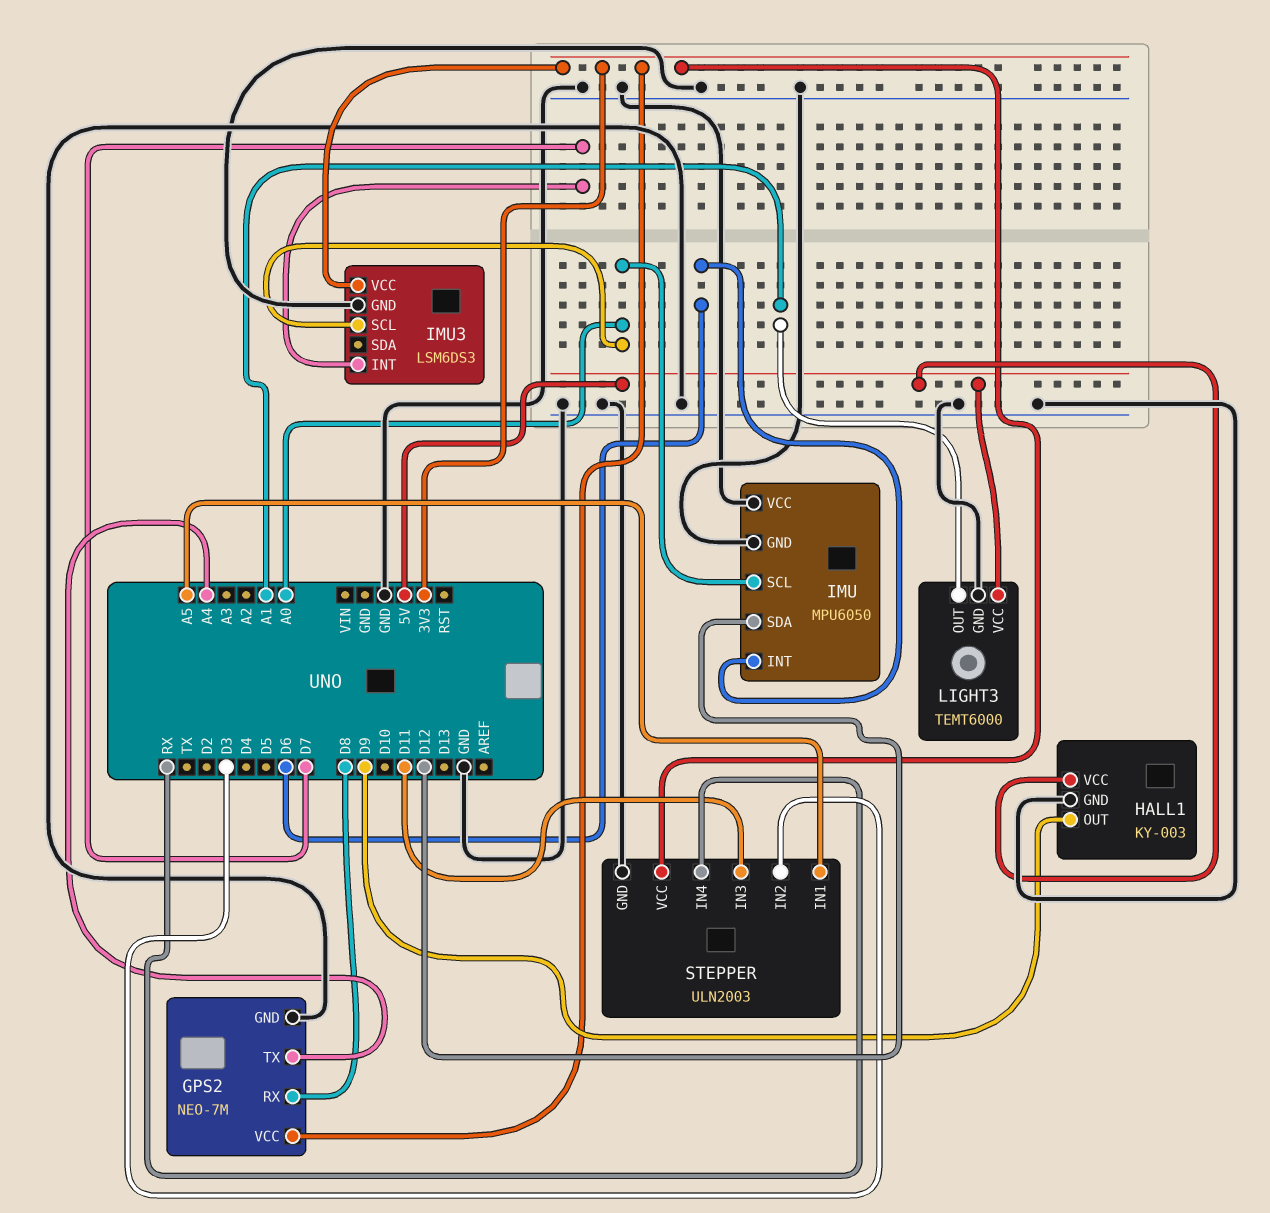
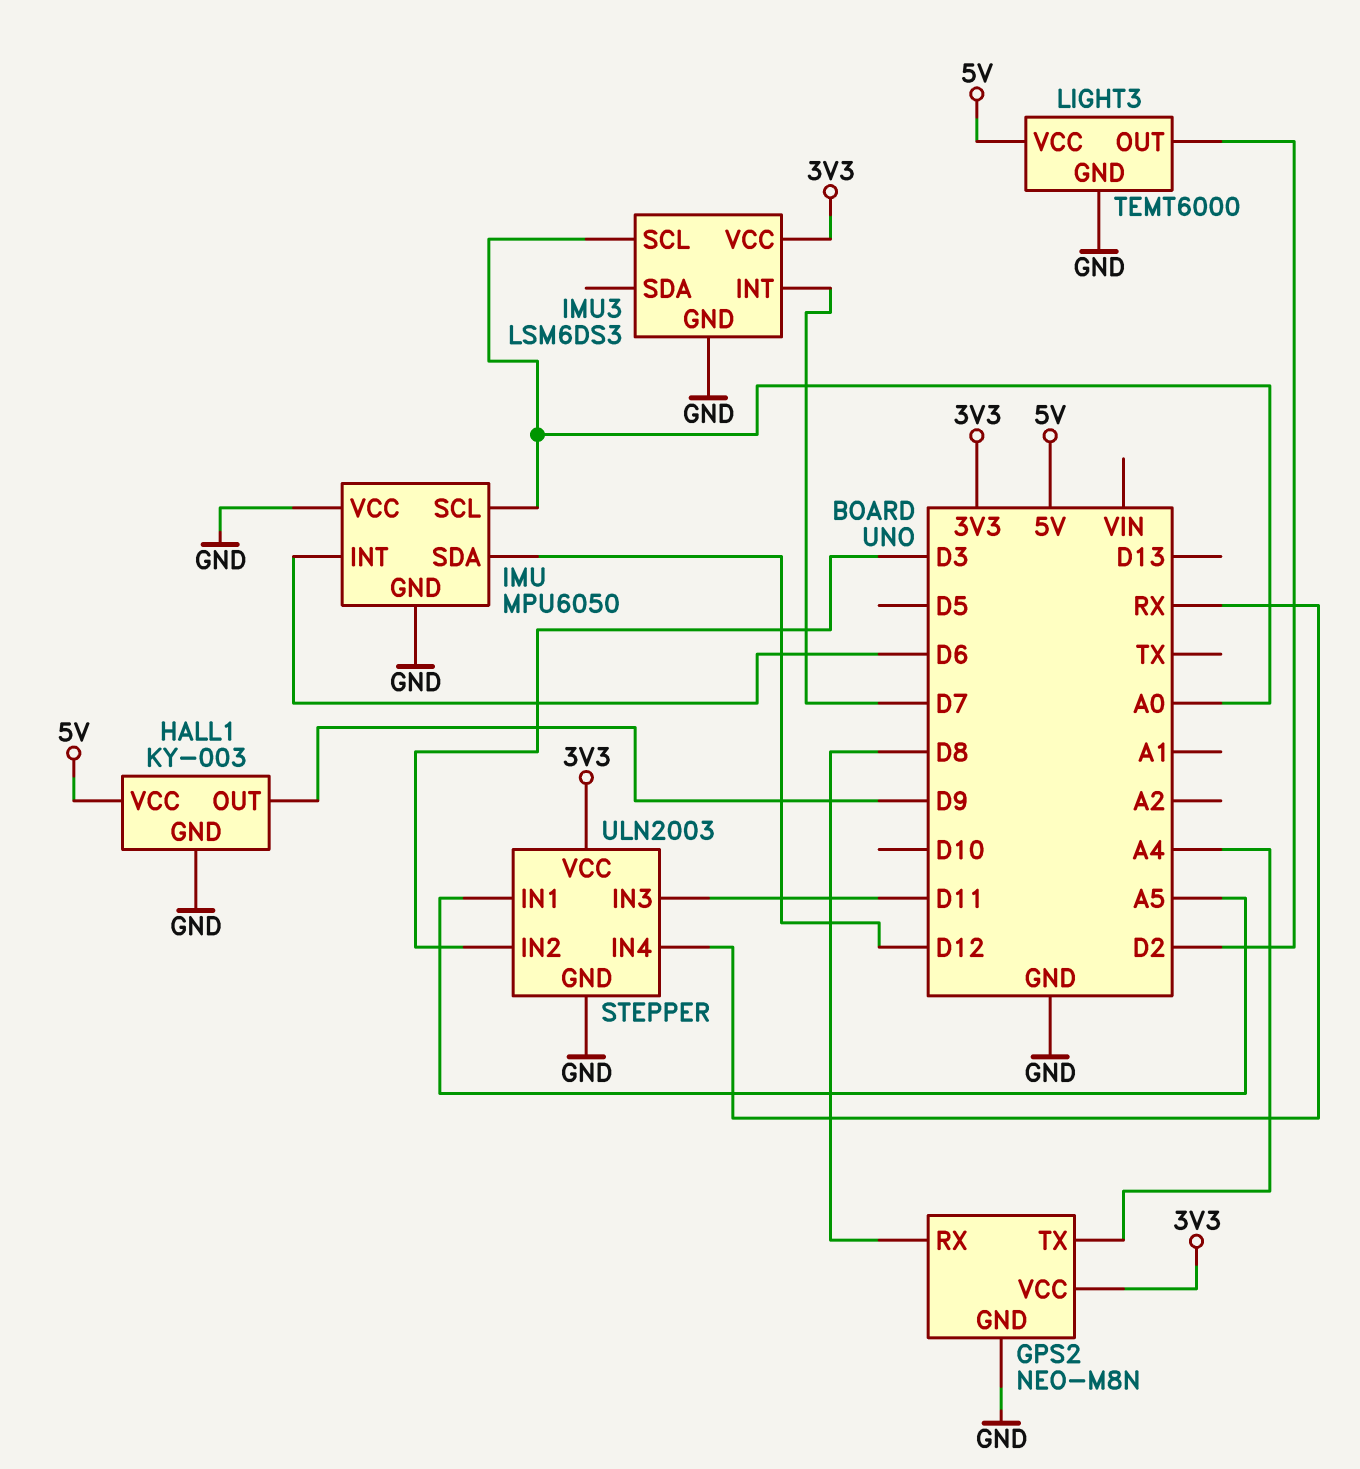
GPS2: NEO-7M -> NEO-M8N
LIGHT3 pin OUT: A1 -> D2

